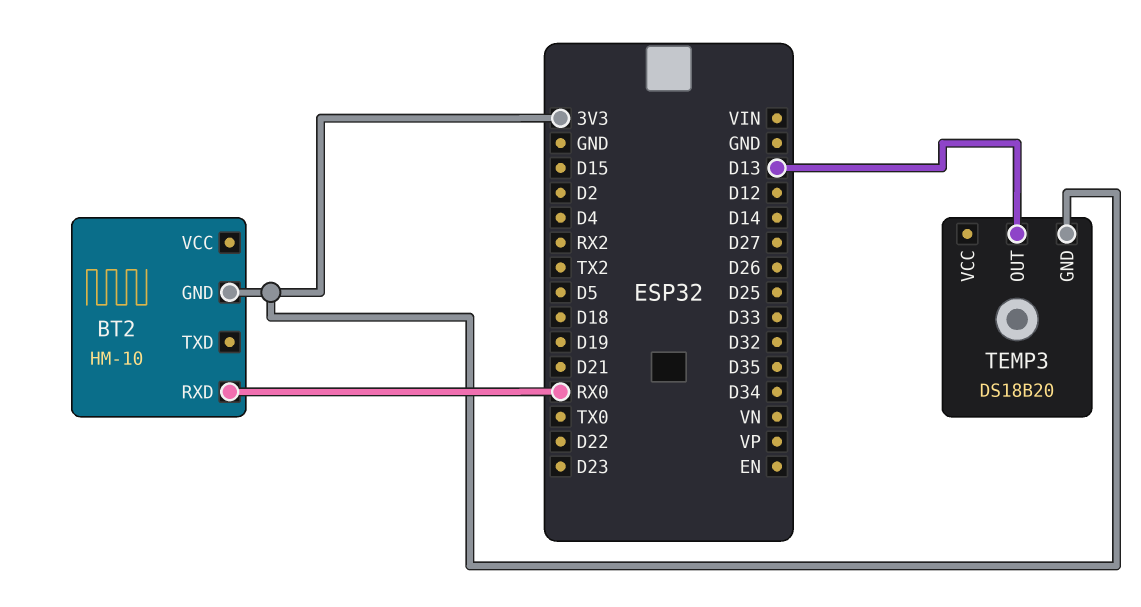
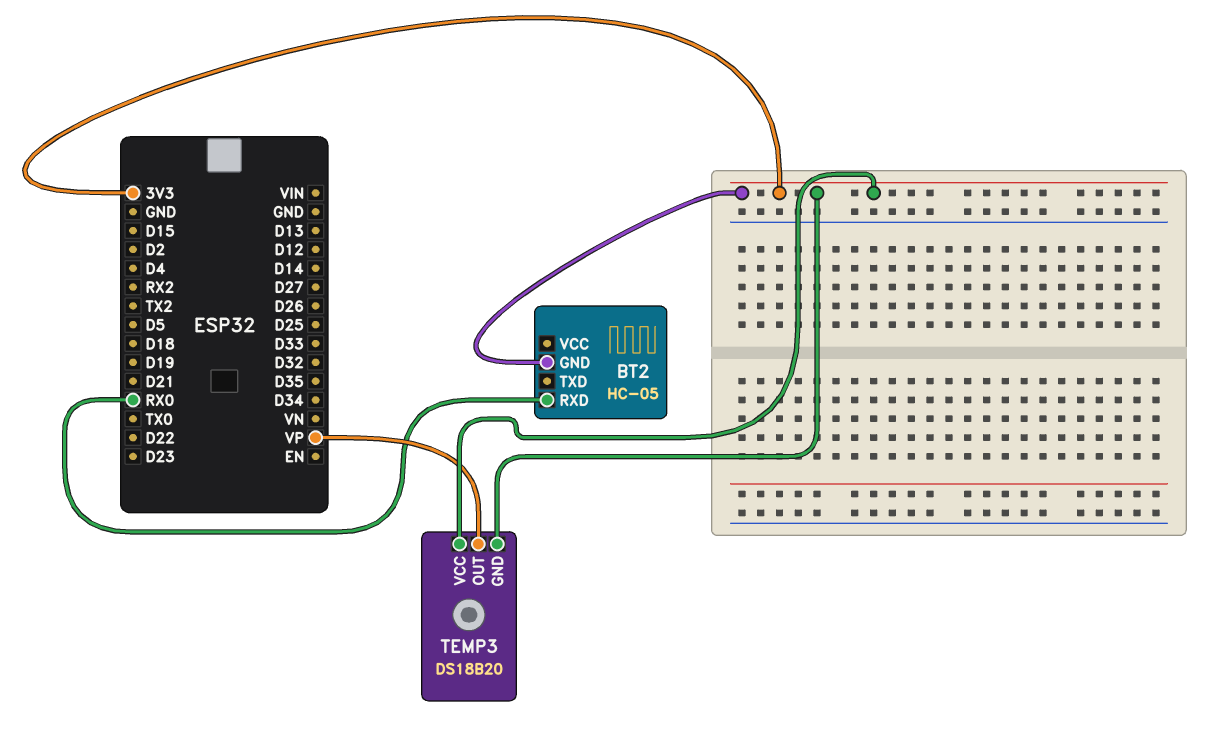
BT2: HM-10 -> HC-05
TEMP3 pin OUT: D13 -> VP
TEMP3 pin VCC: none -> 3V3

